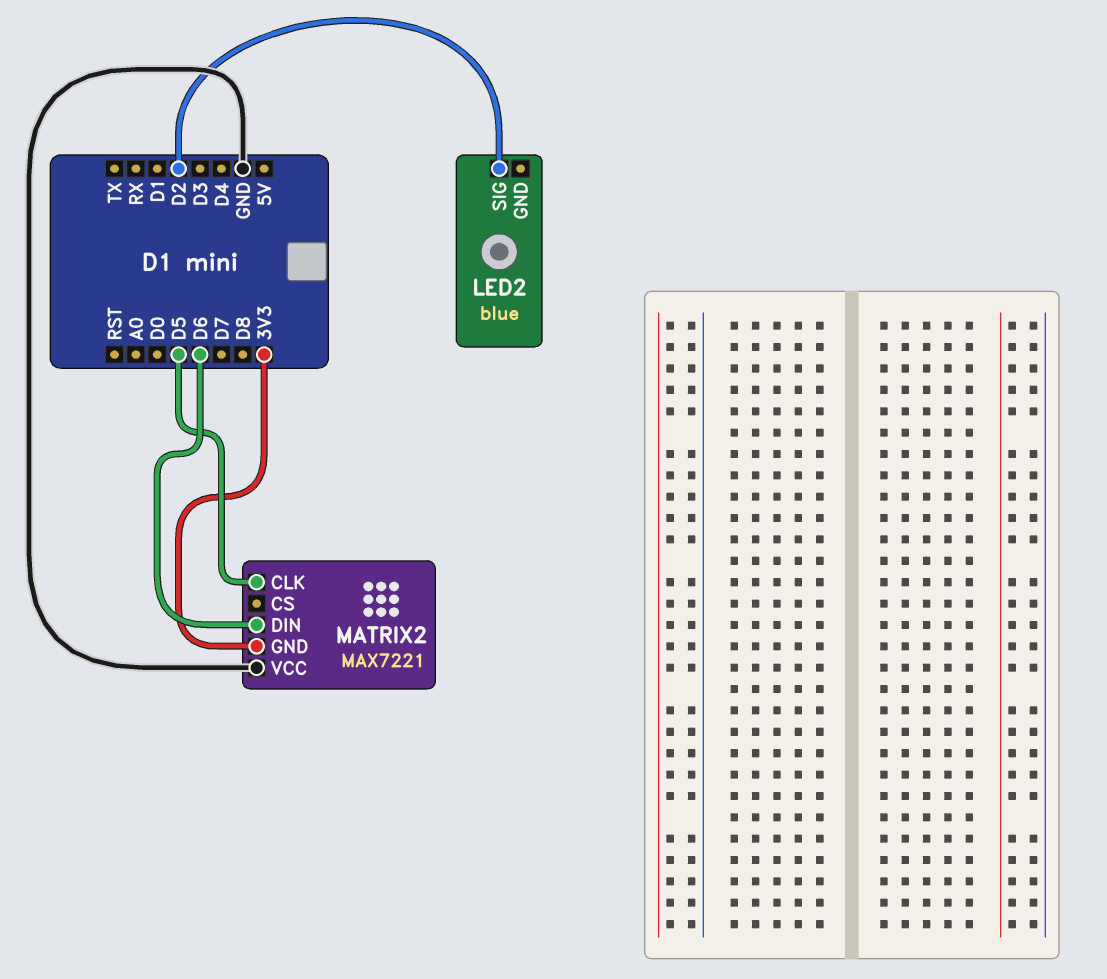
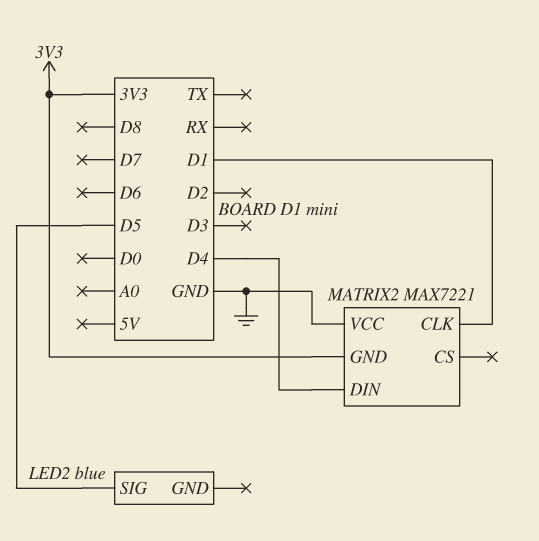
LED2 pin SIG: D2 -> D5
MATRIX2 pin CLK: D5 -> D1
MATRIX2 pin DIN: D6 -> D4

